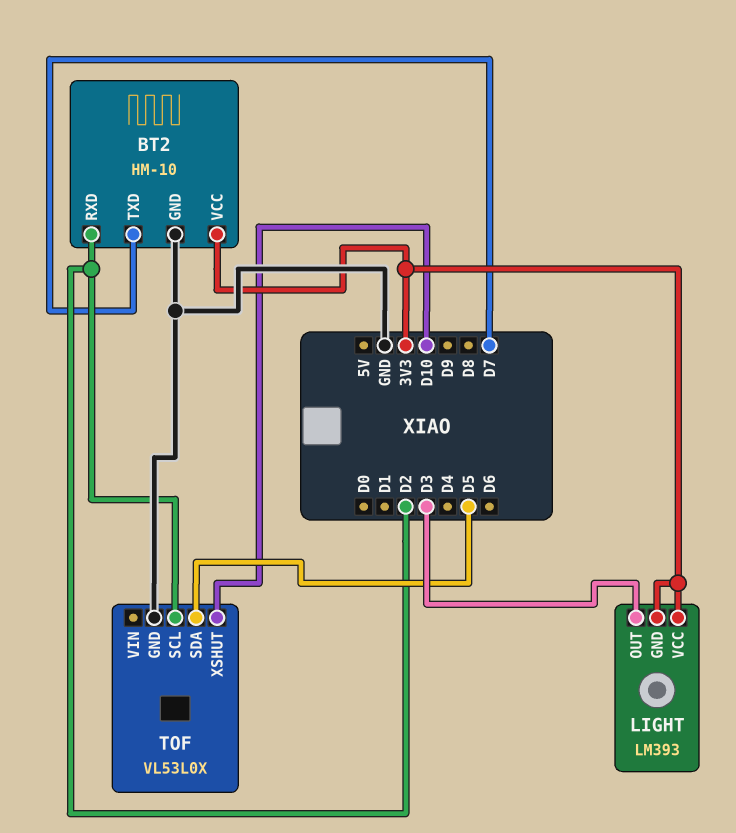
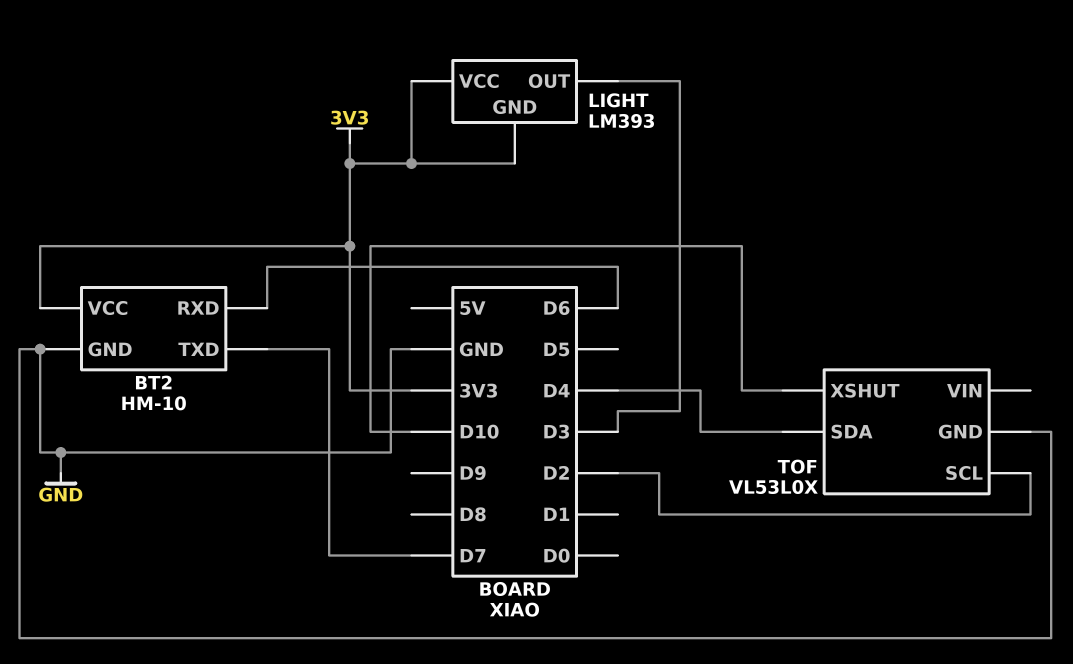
BT2 pin RXD: D2 -> D6
TOF pin SDA: D5 -> D4

